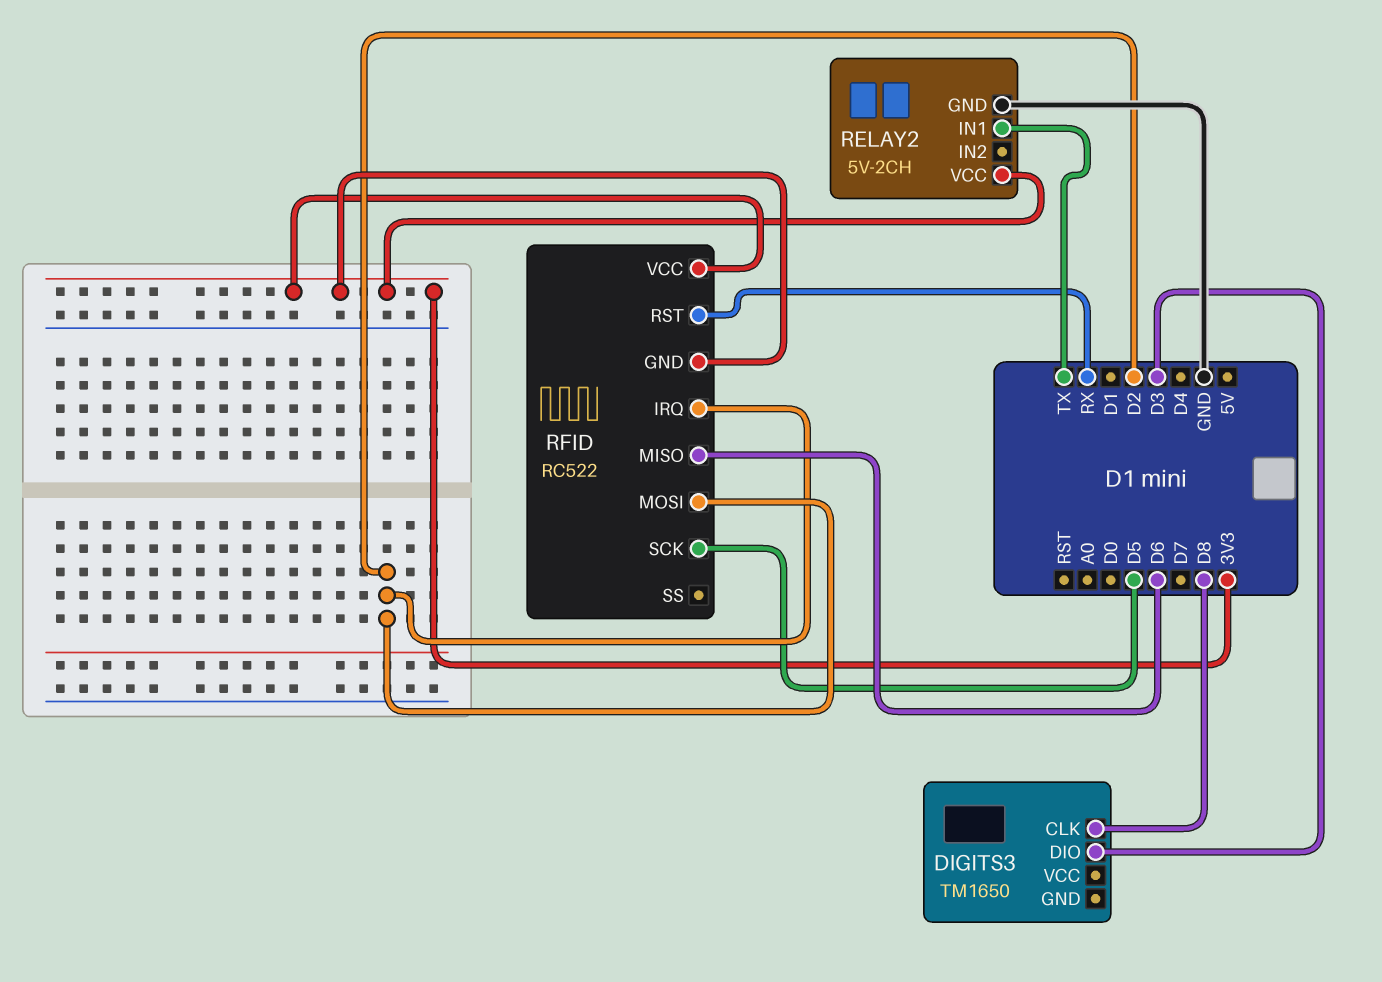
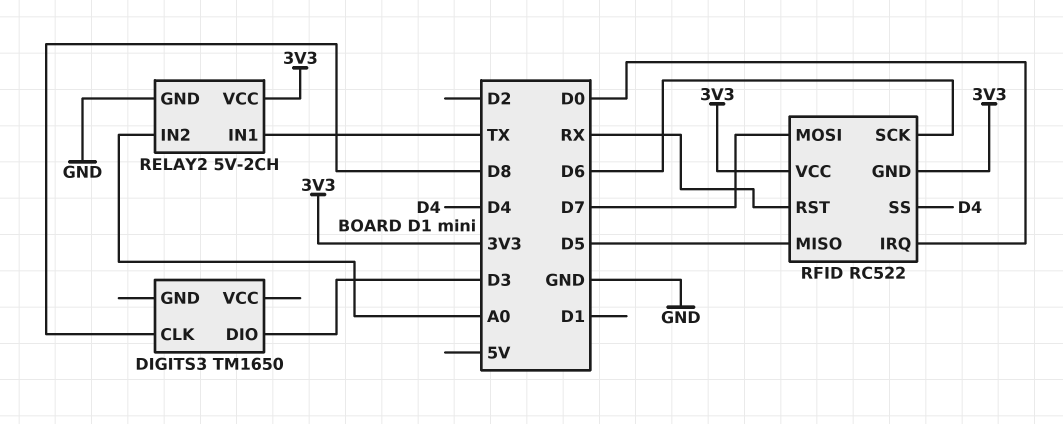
RELAY2 pin IN2: none -> A0
RFID pin IRQ: D2 -> D0
RFID pin MISO: D6 -> D5
RFID pin MOSI: D2 -> D7
RFID pin SCK: D5 -> D6
RFID pin SS: none -> D4

